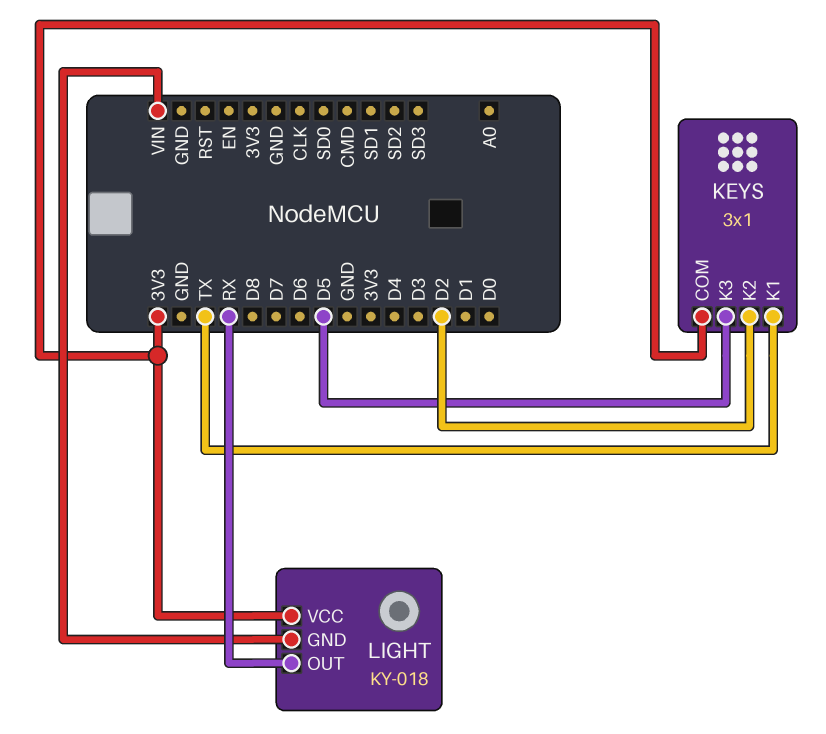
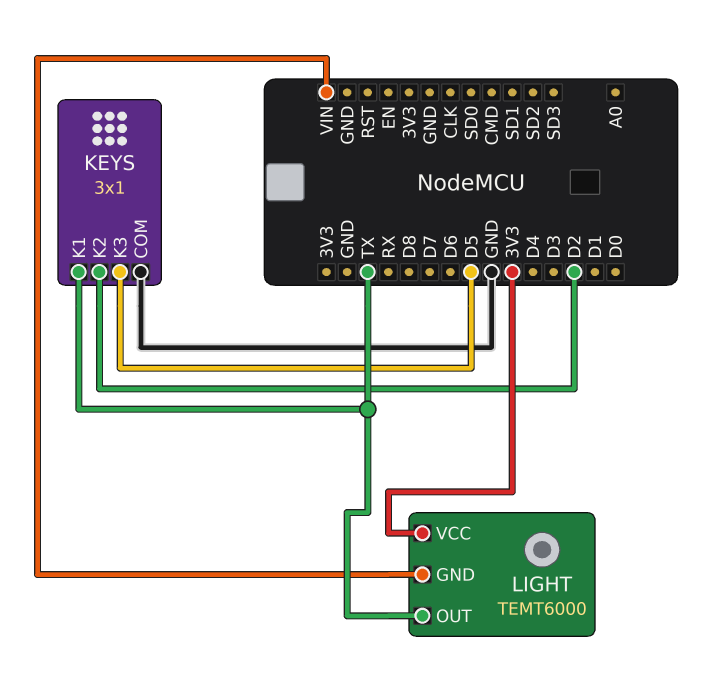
KEYS pin COM: 3V3 -> GND
LIGHT: KY-018 -> TEMT6000
LIGHT pin OUT: RX -> TX

